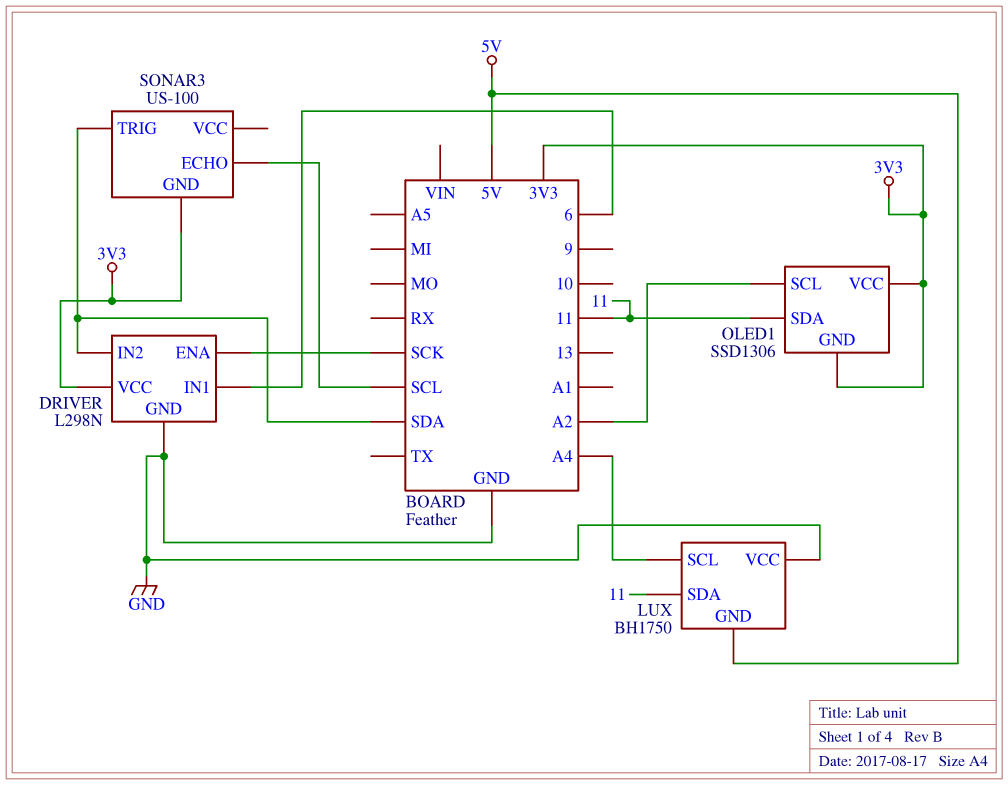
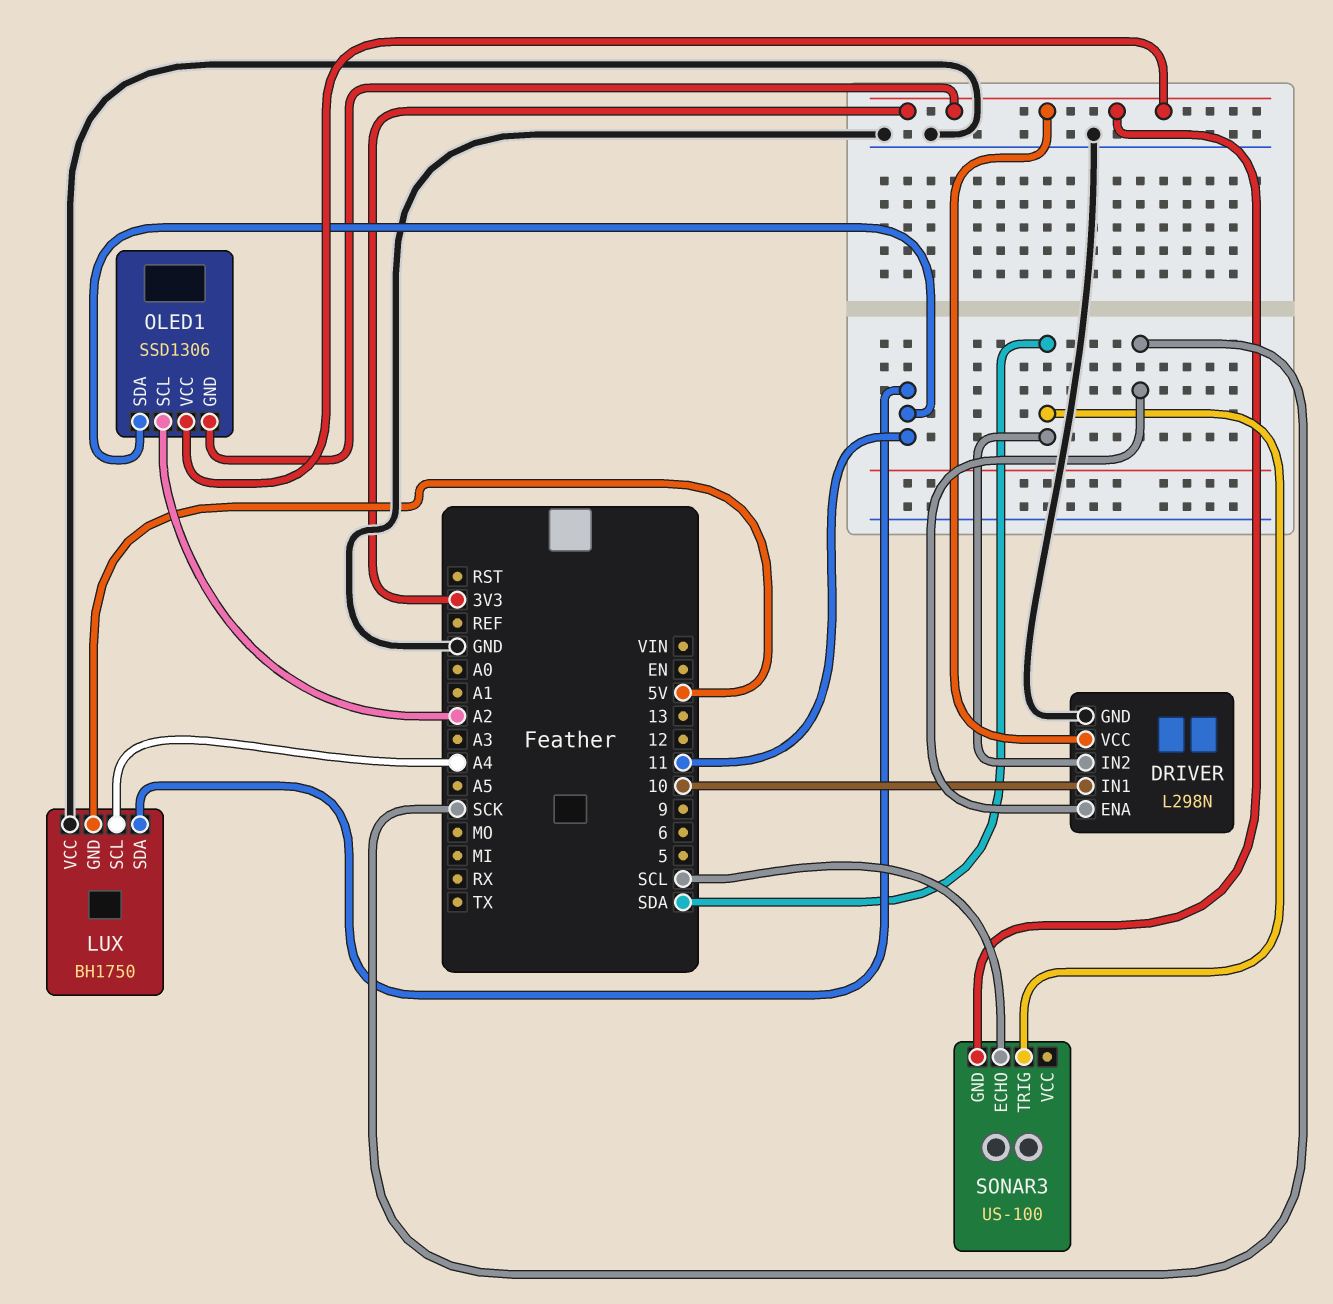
DRIVER pin IN1: 6 -> 10

